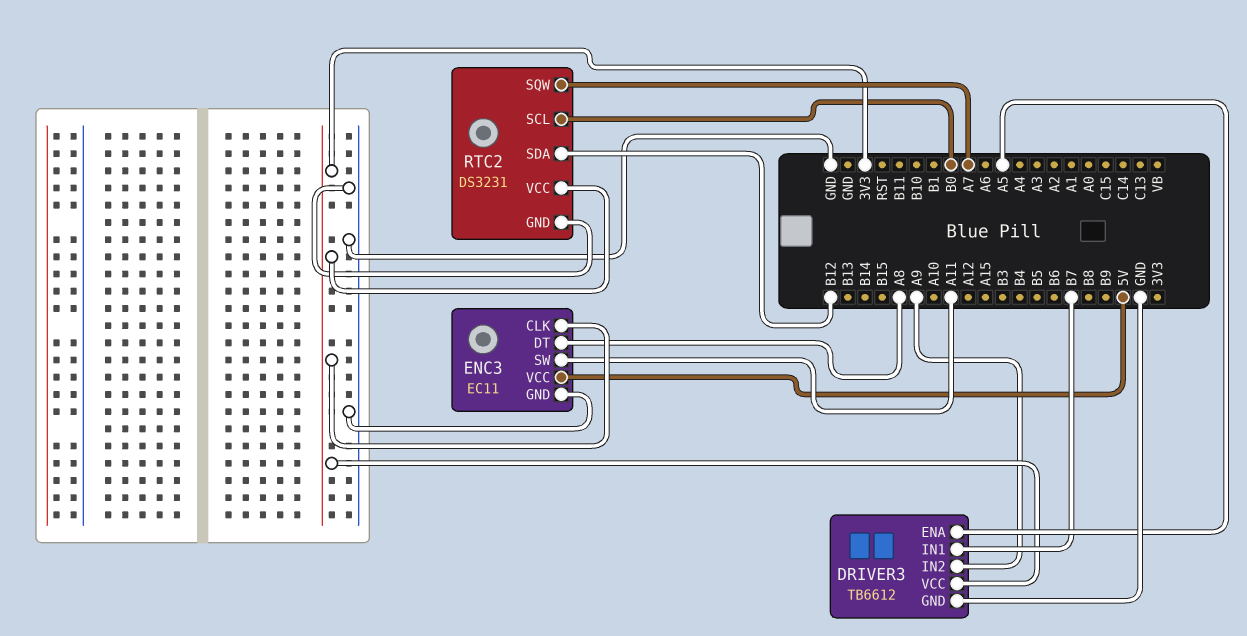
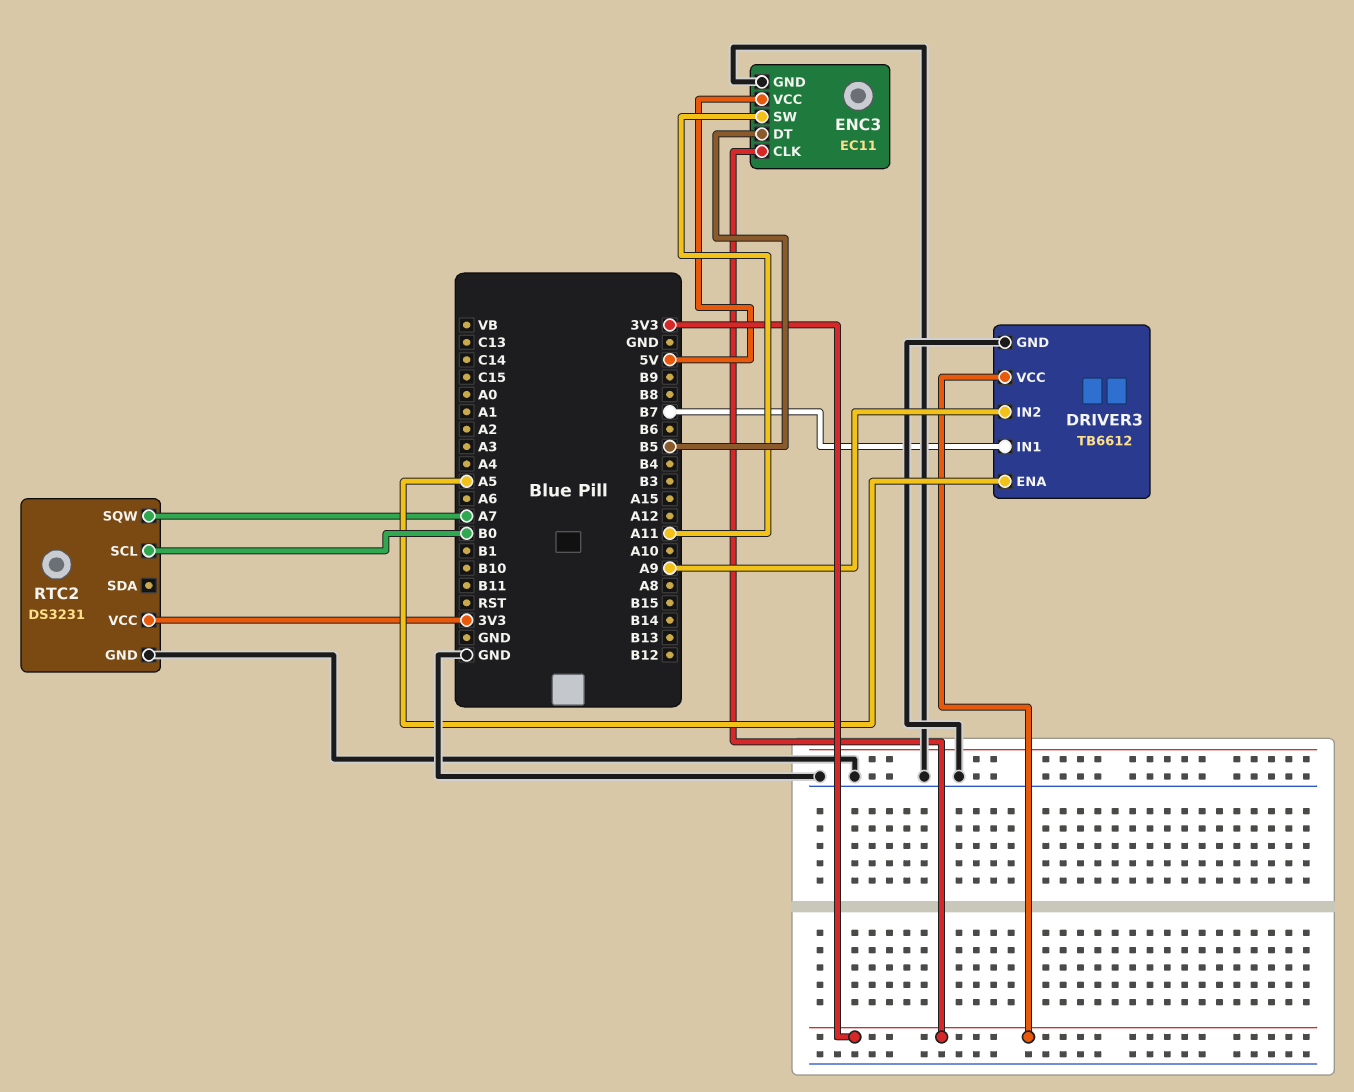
ENC3 pin DT: A8 -> B5
RTC2 pin SDA: B12 -> none

